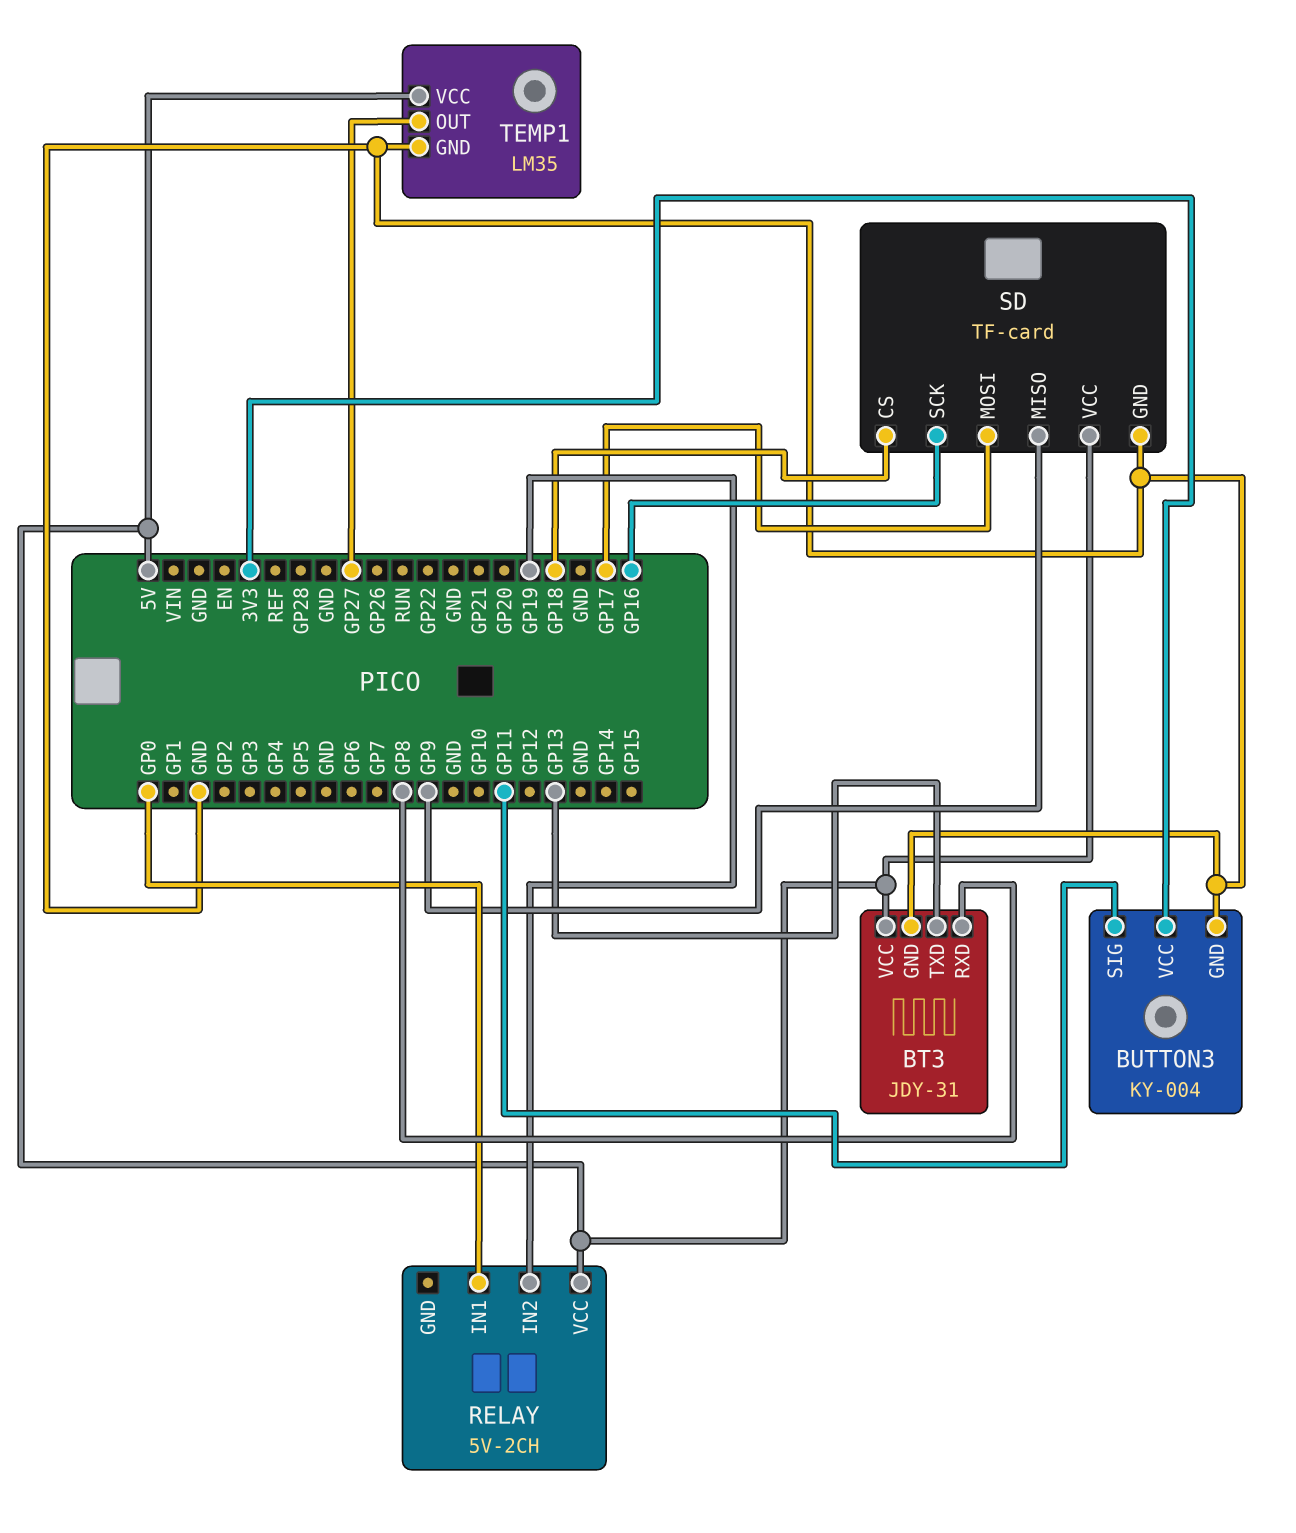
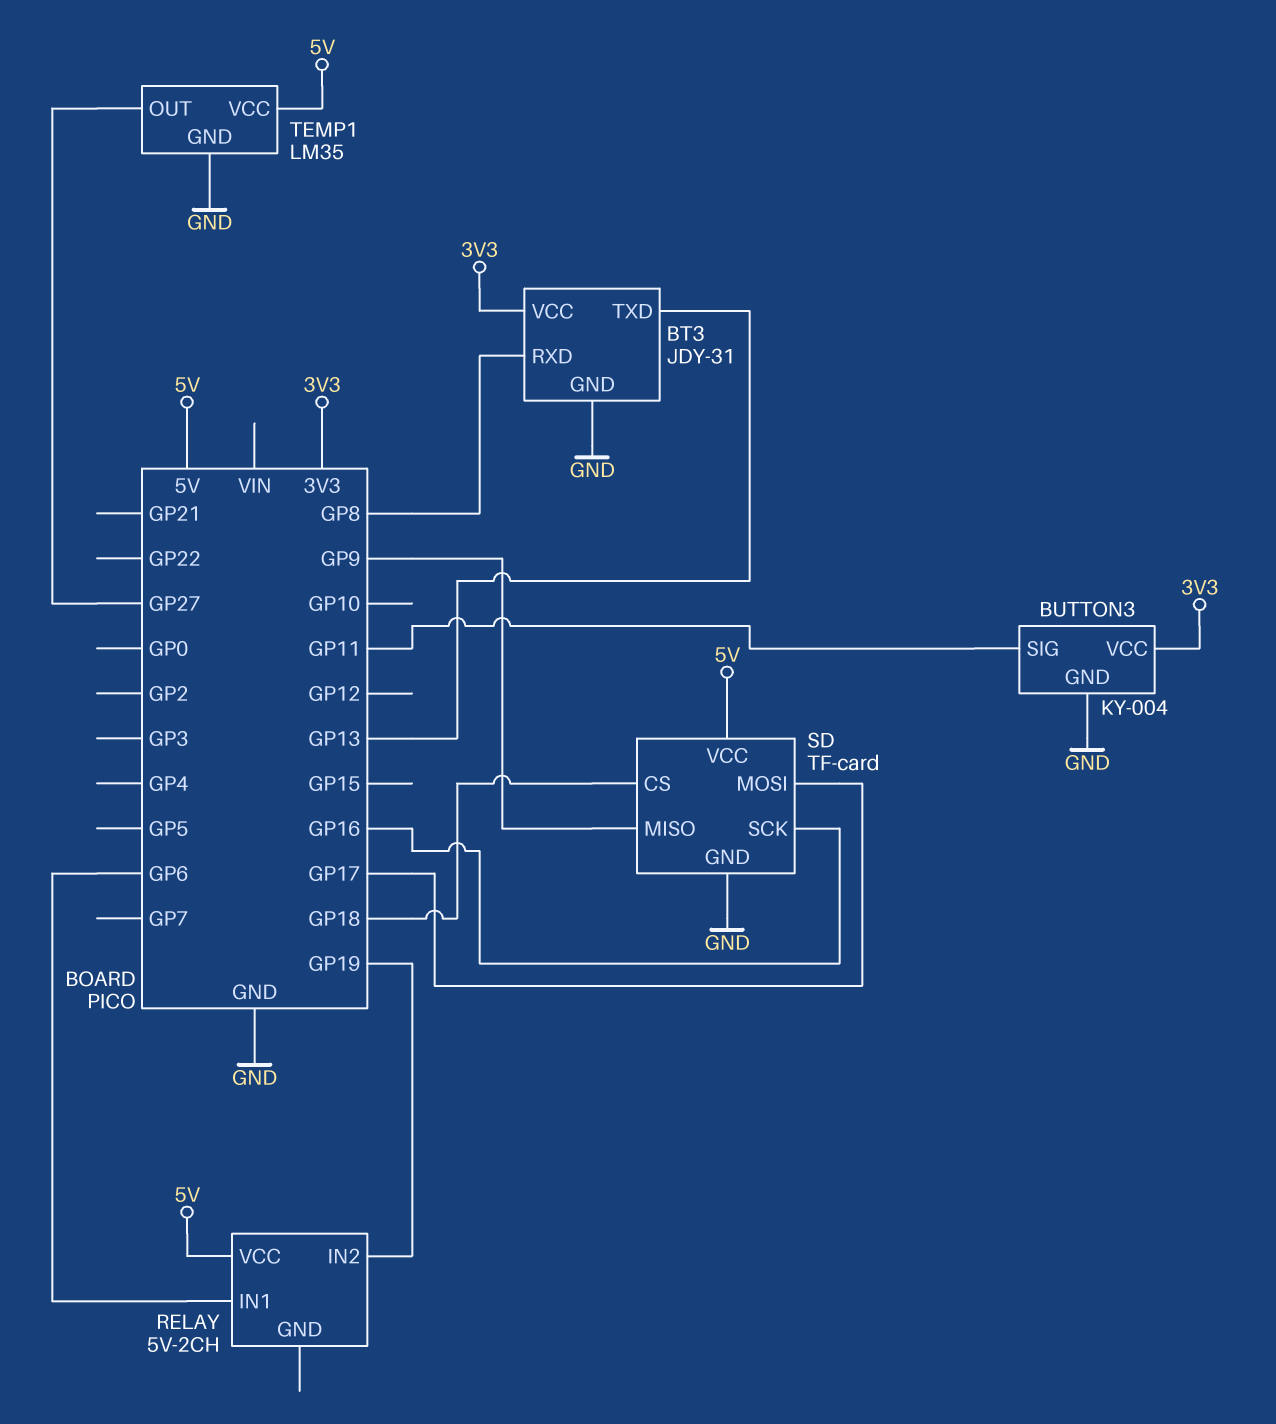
BT3 pin VCC: 5V -> 3V3
RELAY pin IN1: GP0 -> GP6

